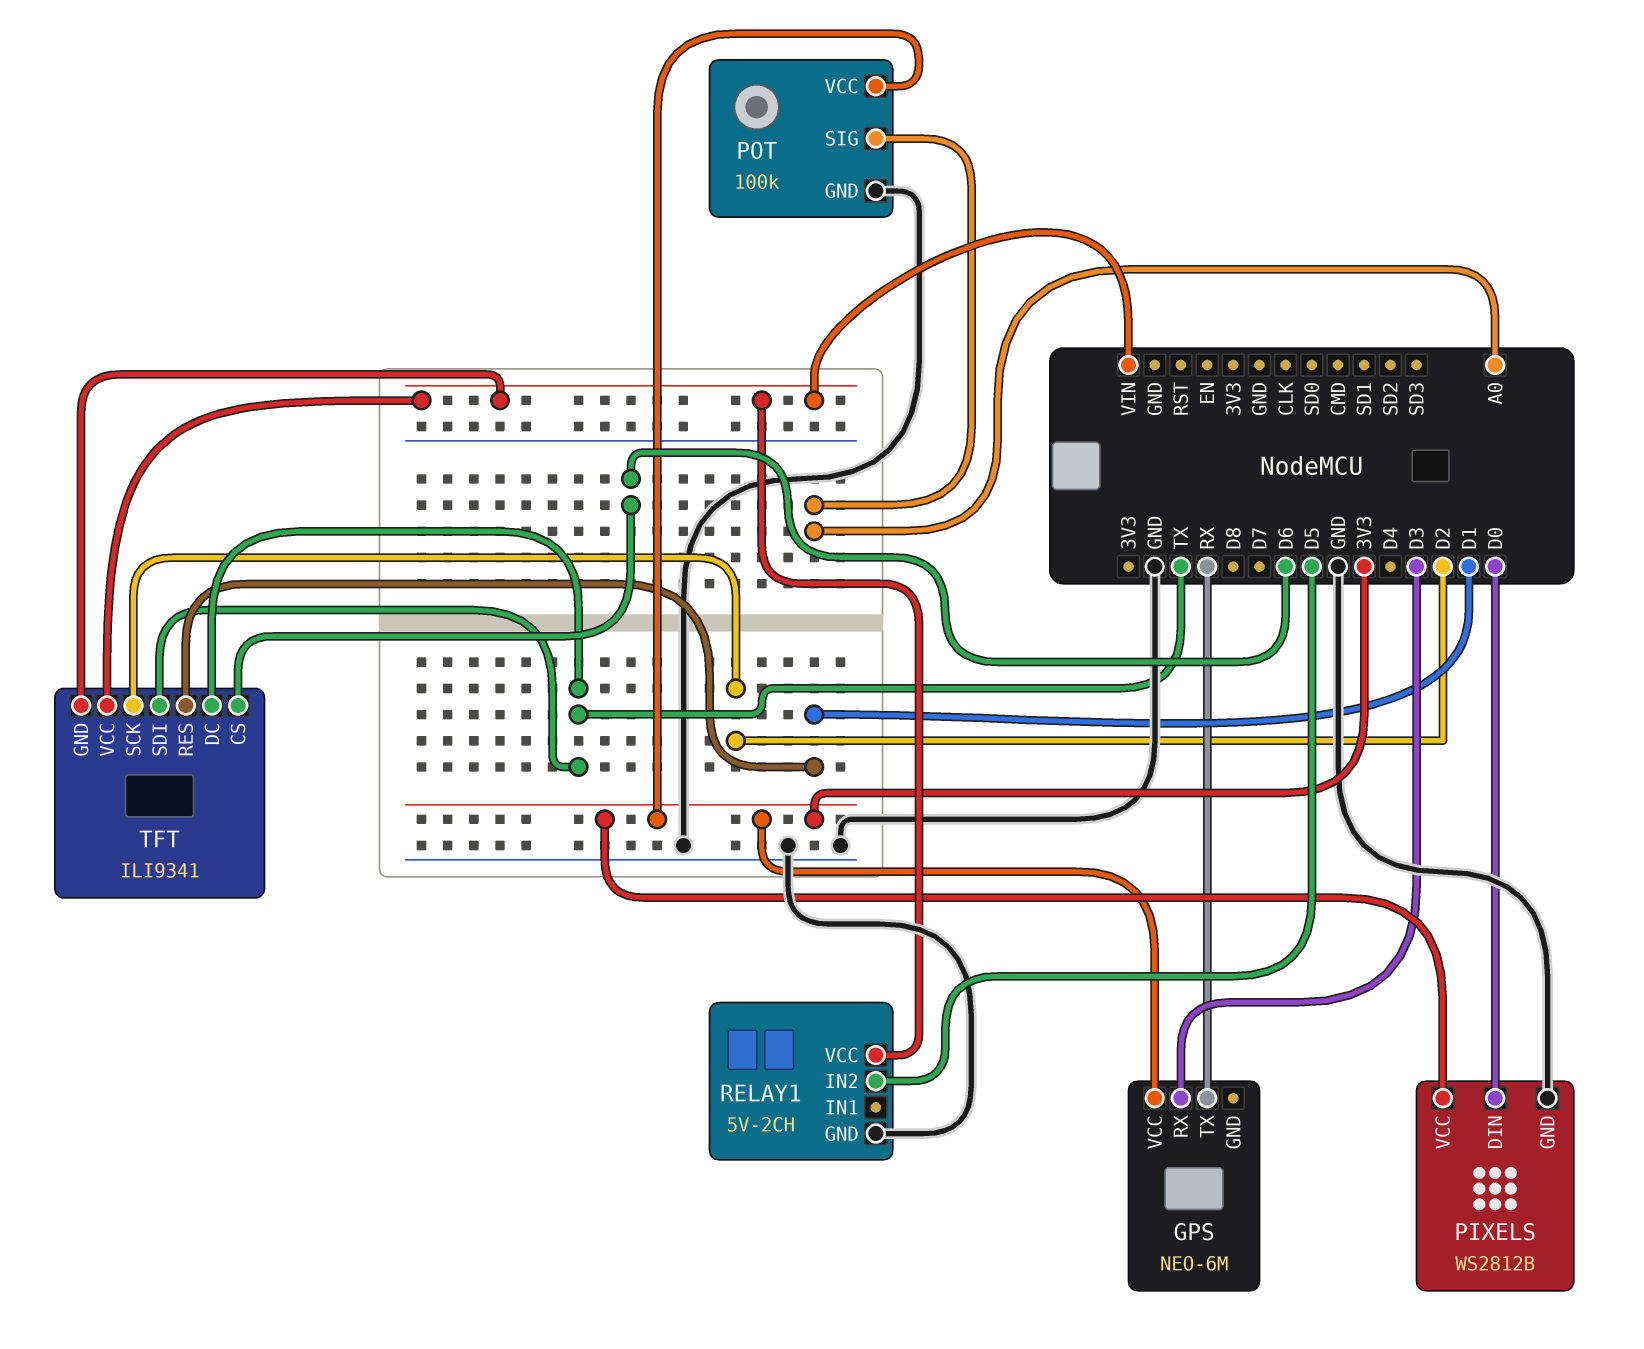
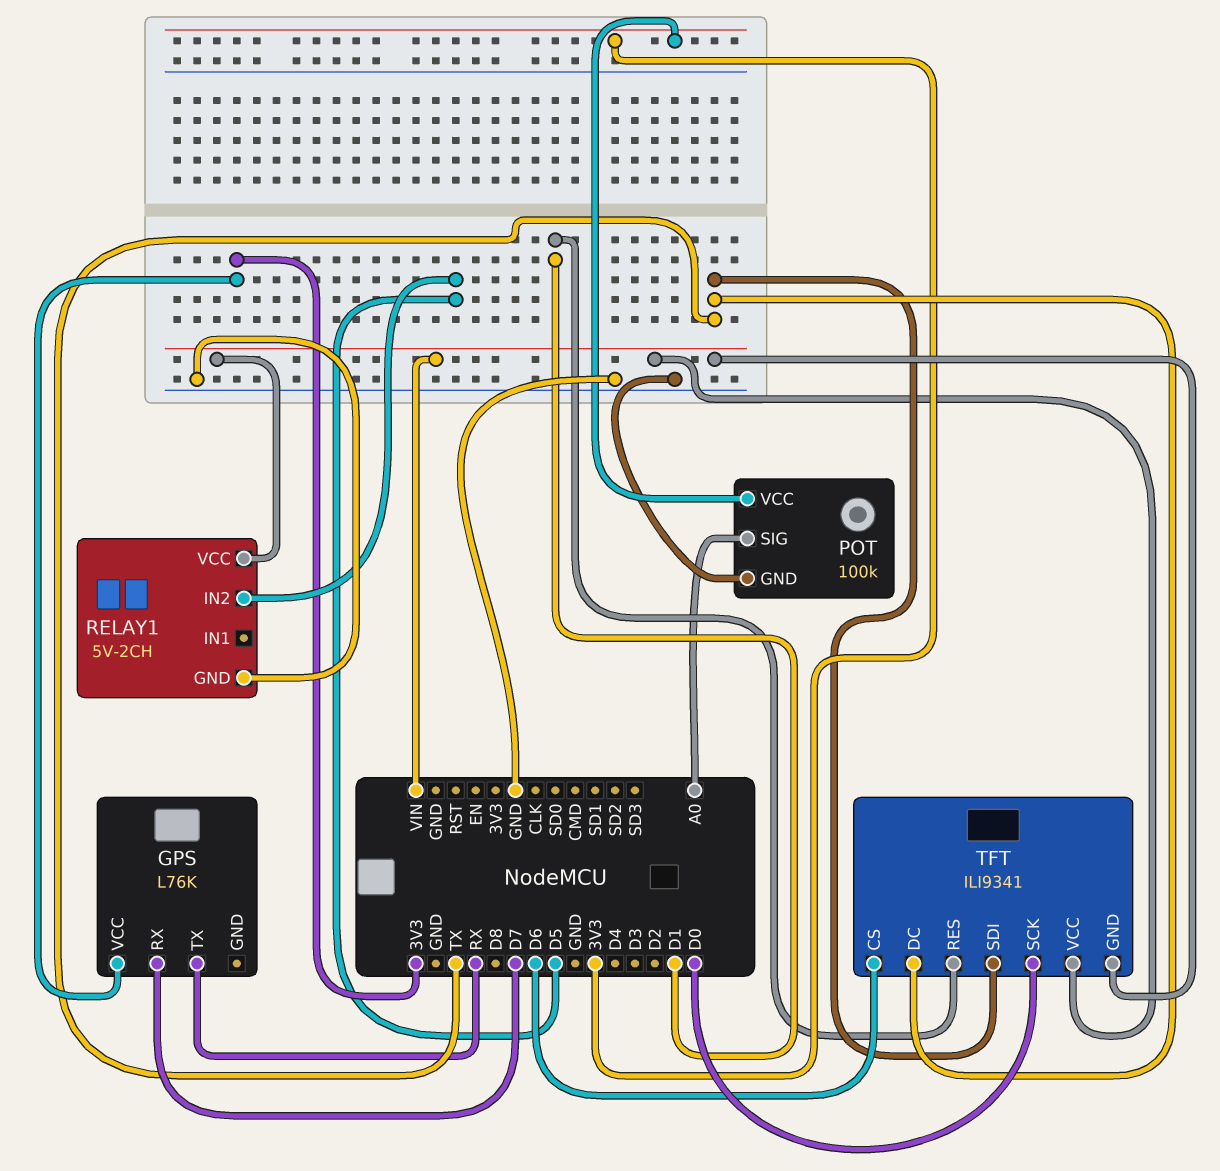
GPS: NEO-6M -> L76K
GPS pin RX: D3 -> D7
PIXELS: WS2812B -> none
PIXELS pin DIN: D0 -> none
PIXELS pin GND: GND -> none
PIXELS pin VCC: 3V3 -> none
TFT pin SCK: D2 -> D0

